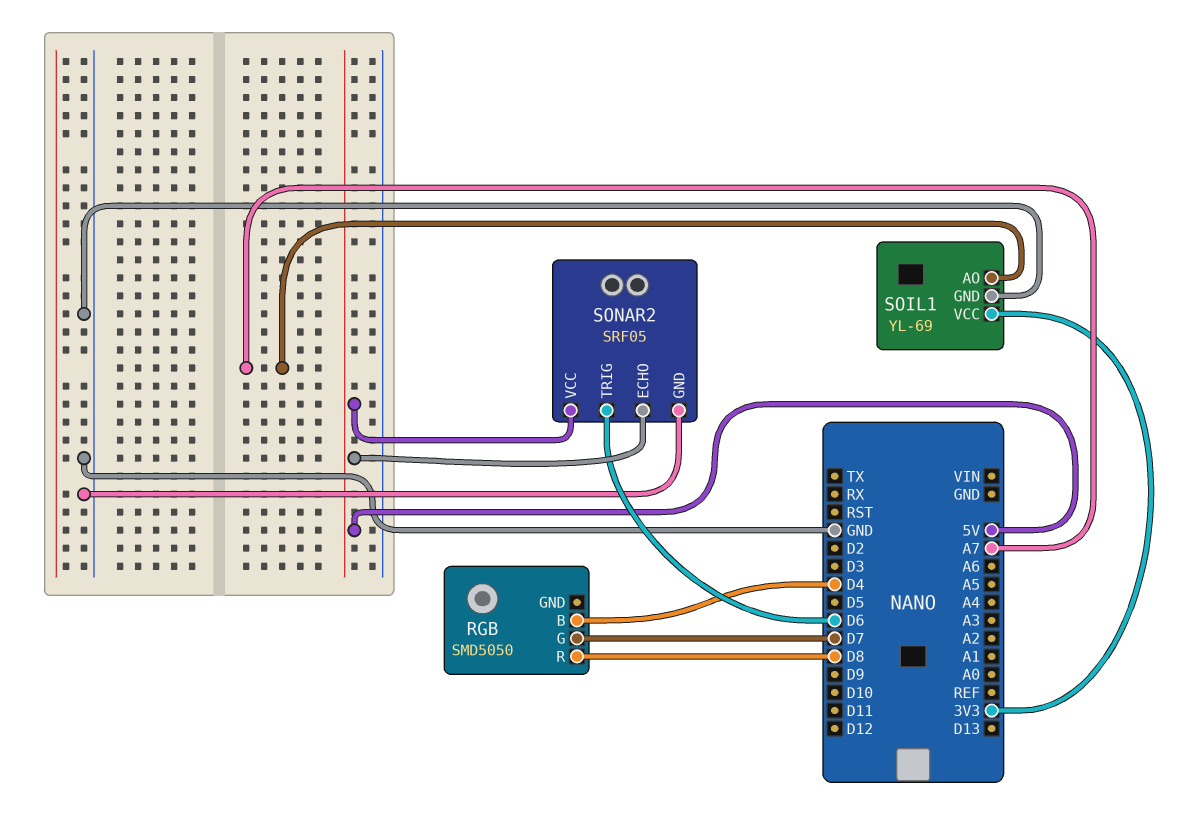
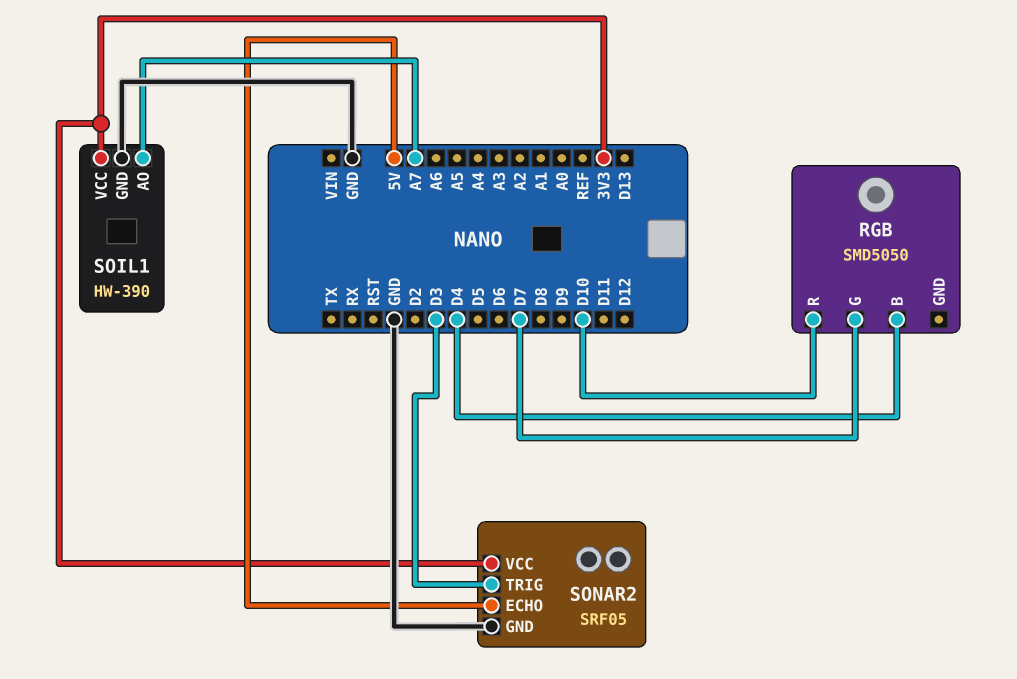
RGB pin R: D8 -> D10
SOIL1: YL-69 -> HW-390
SONAR2 pin TRIG: D6 -> D3
SONAR2 pin VCC: 5V -> 3V3

